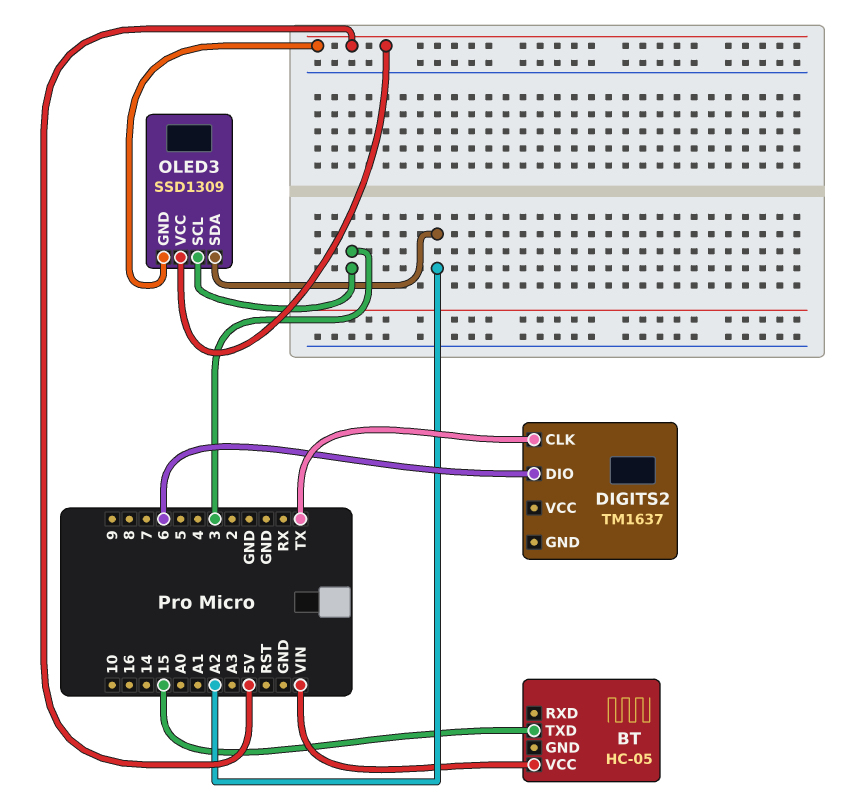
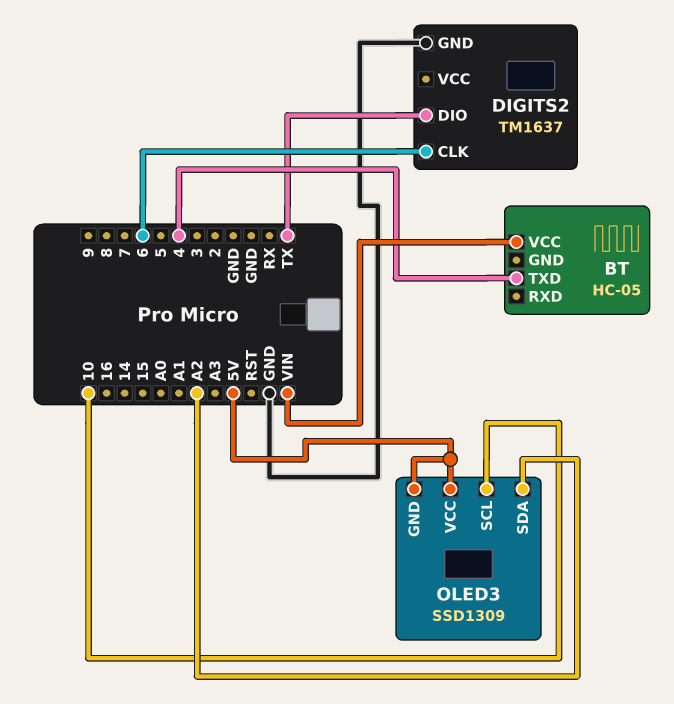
BT pin TXD: 15 -> 4
DIGITS2 pin CLK: TX -> 6
DIGITS2 pin DIO: 6 -> TX
DIGITS2 pin GND: none -> GND
OLED3 pin SCL: 3 -> 10

